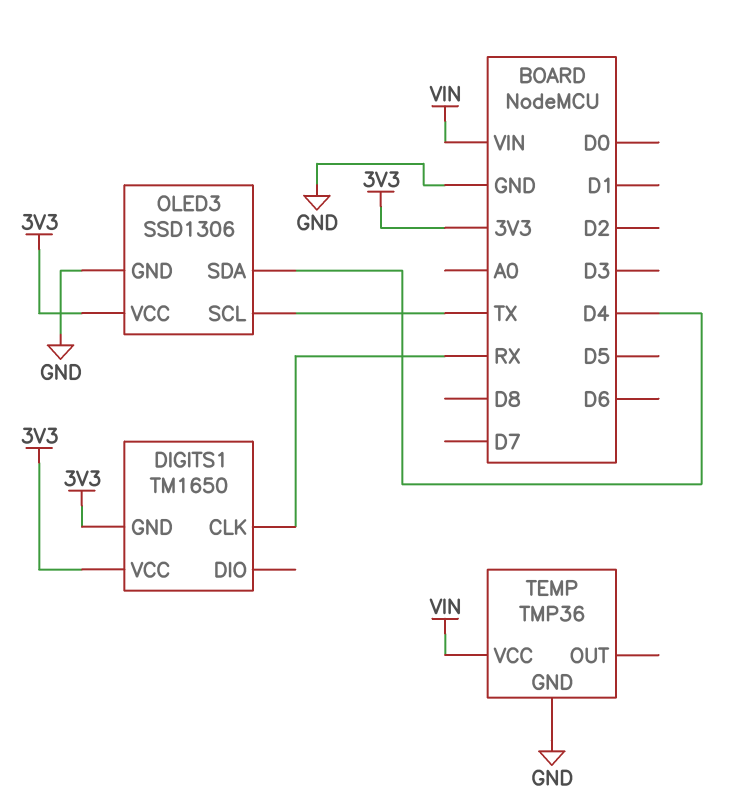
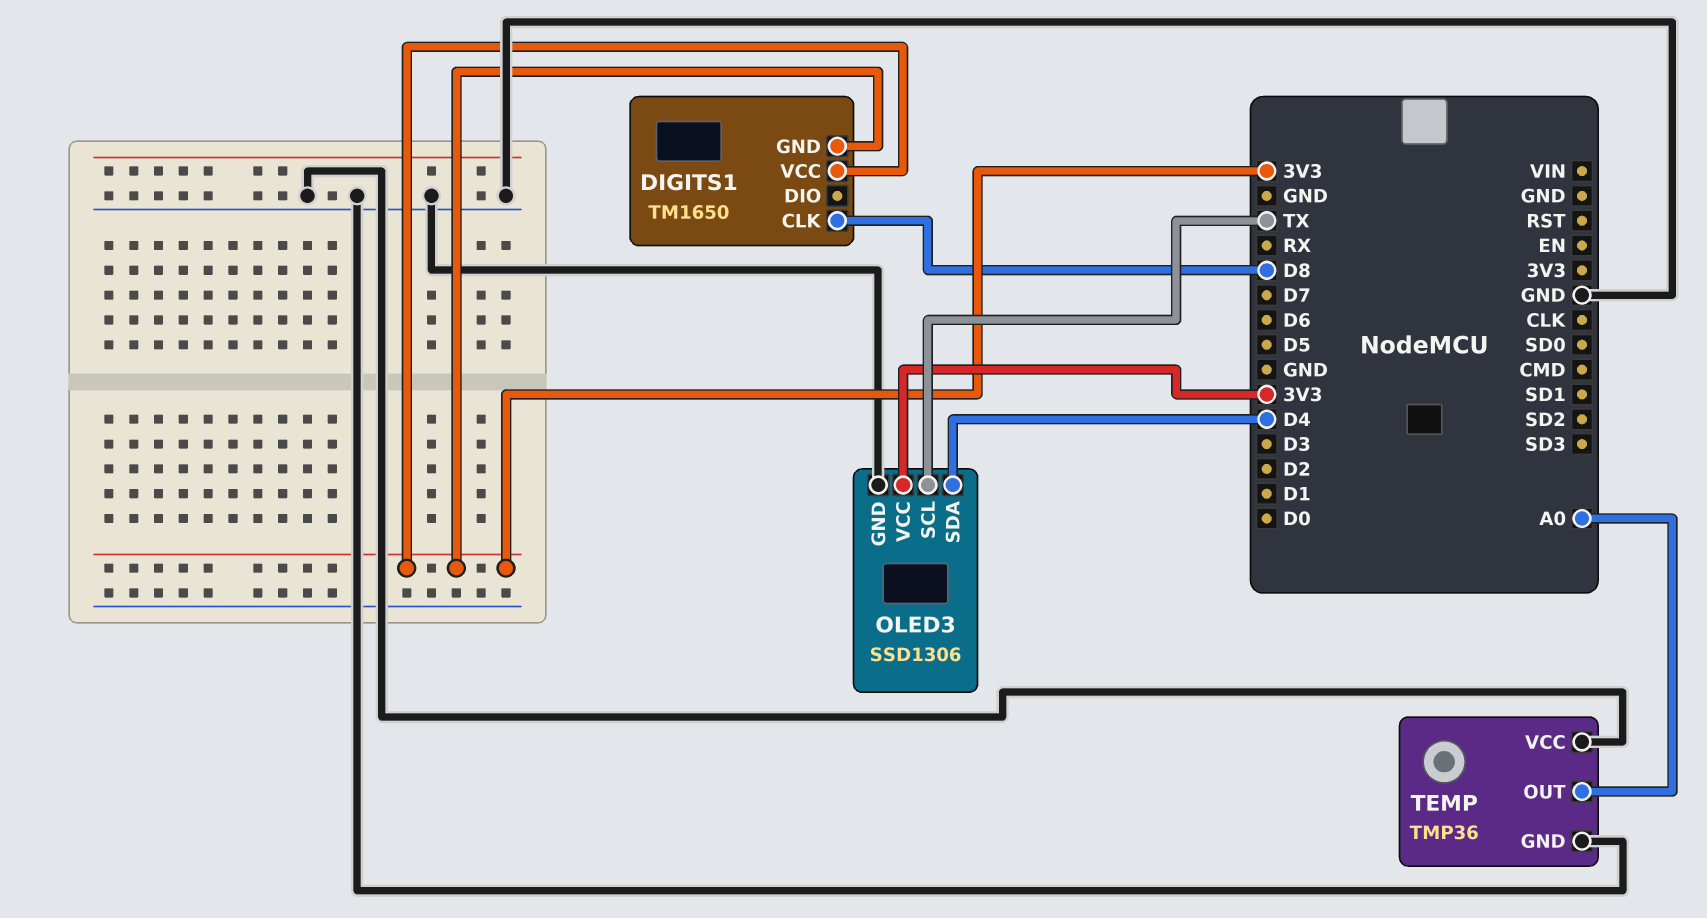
DIGITS1 pin CLK: RX -> D8
TEMP pin OUT: none -> A0
TEMP pin VCC: VIN -> GND

